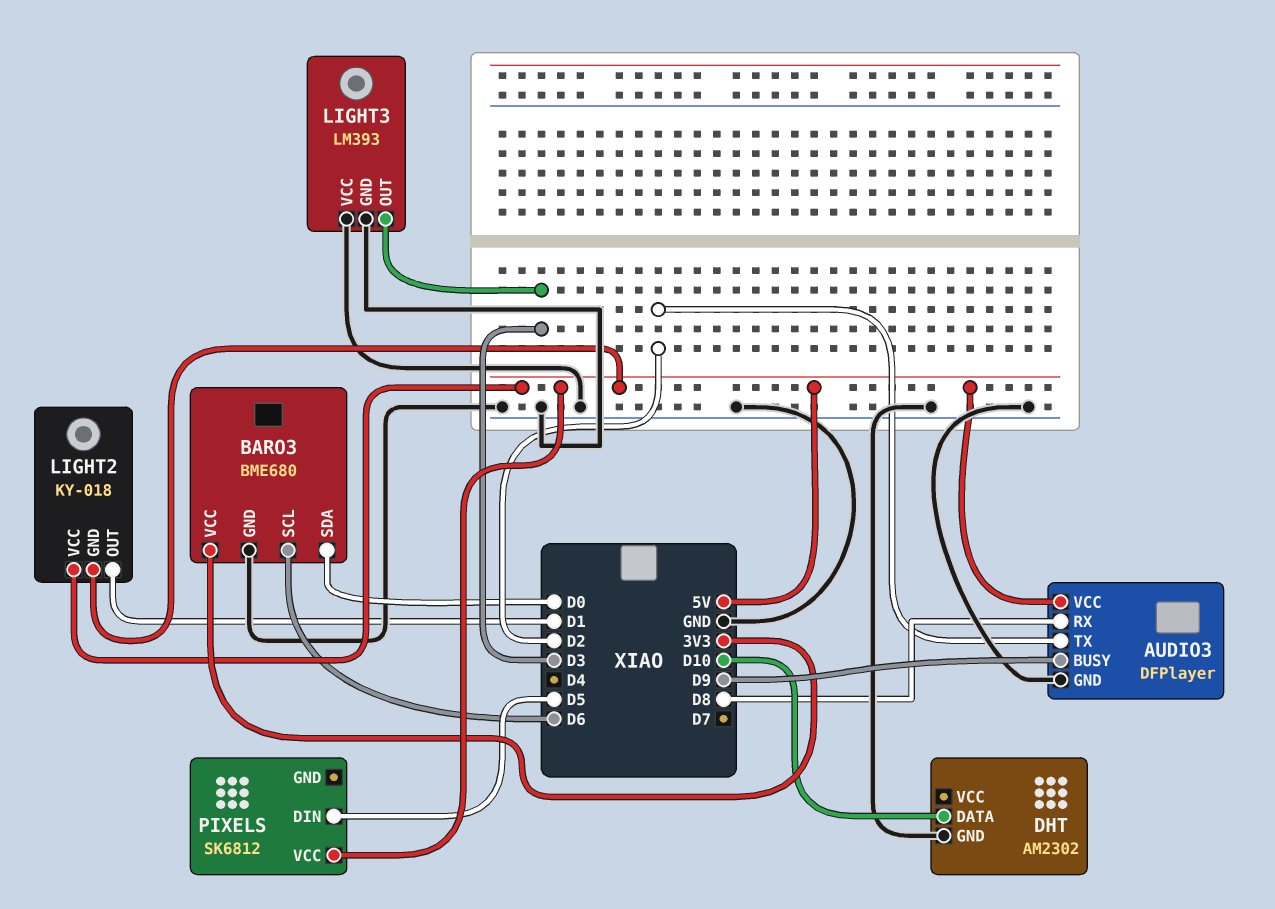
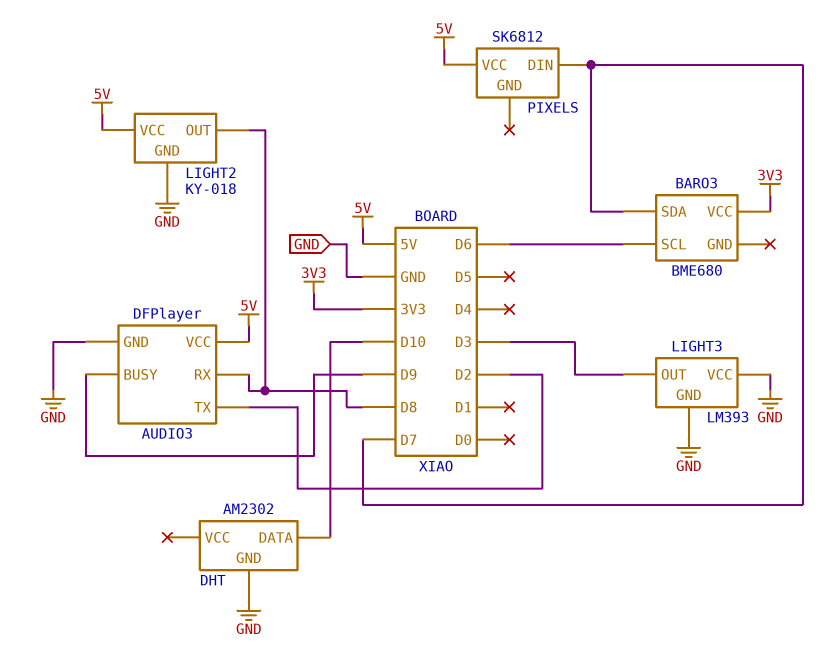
BARO3 pin GND: GND -> none
BARO3 pin SDA: D0 -> D7
LIGHT2 pin GND: 5V -> GND
LIGHT2 pin OUT: D1 -> D8
PIXELS pin DIN: D5 -> D7

